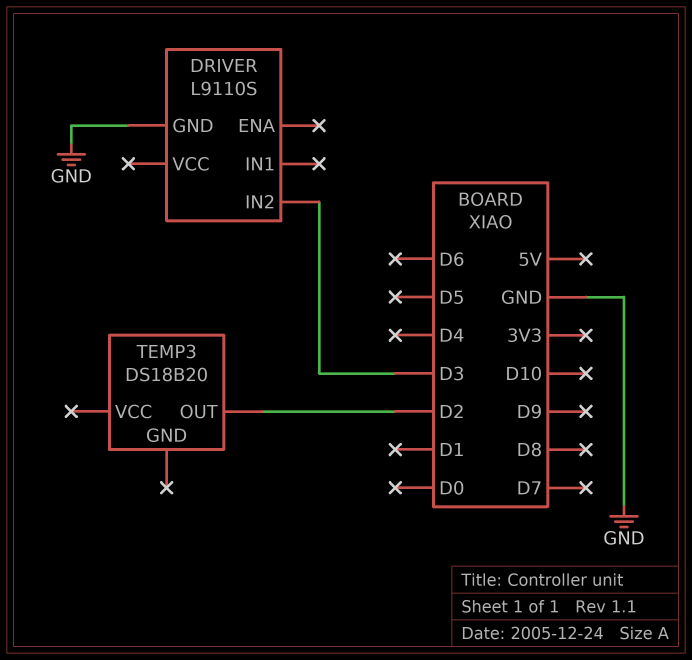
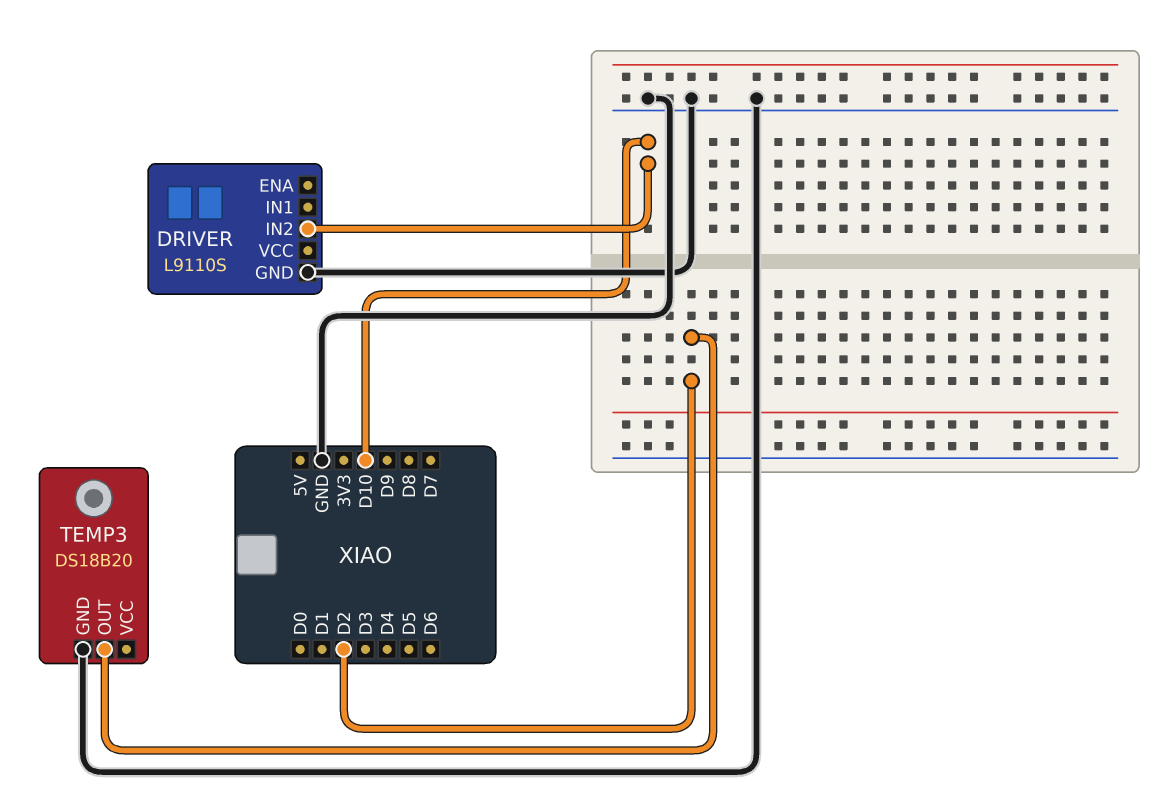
DRIVER pin IN2: D3 -> D10
TEMP3 pin GND: none -> GND

